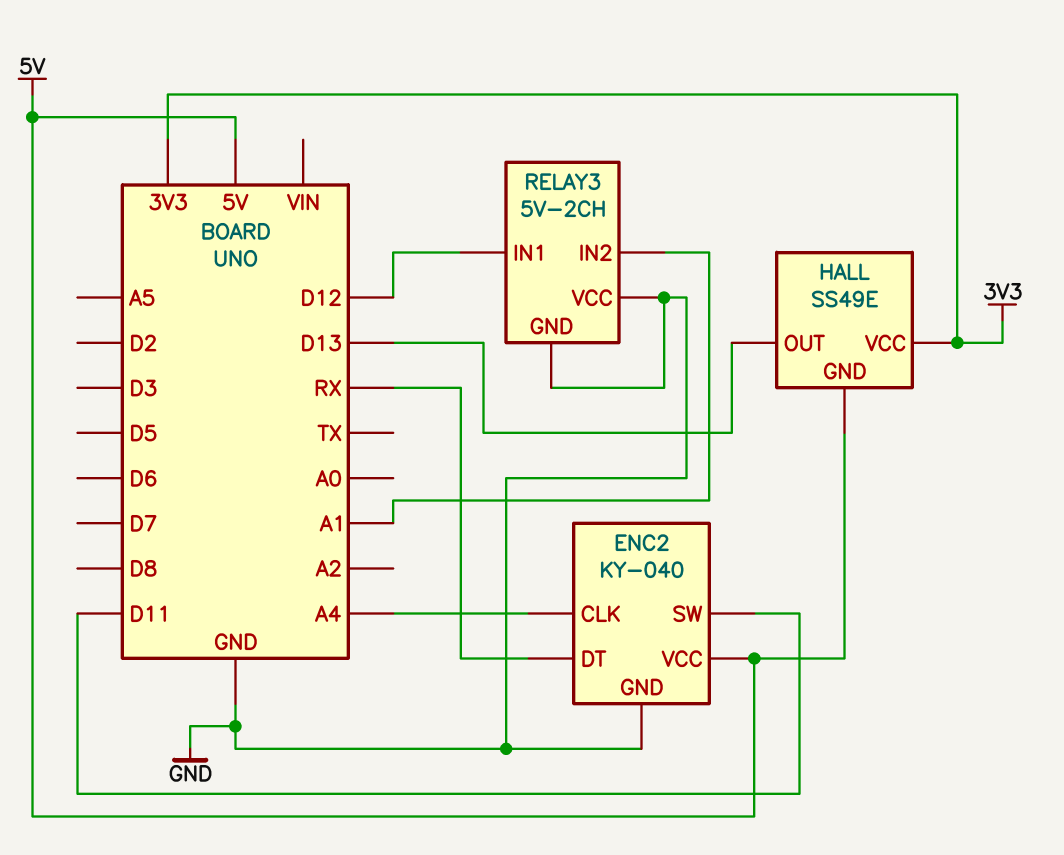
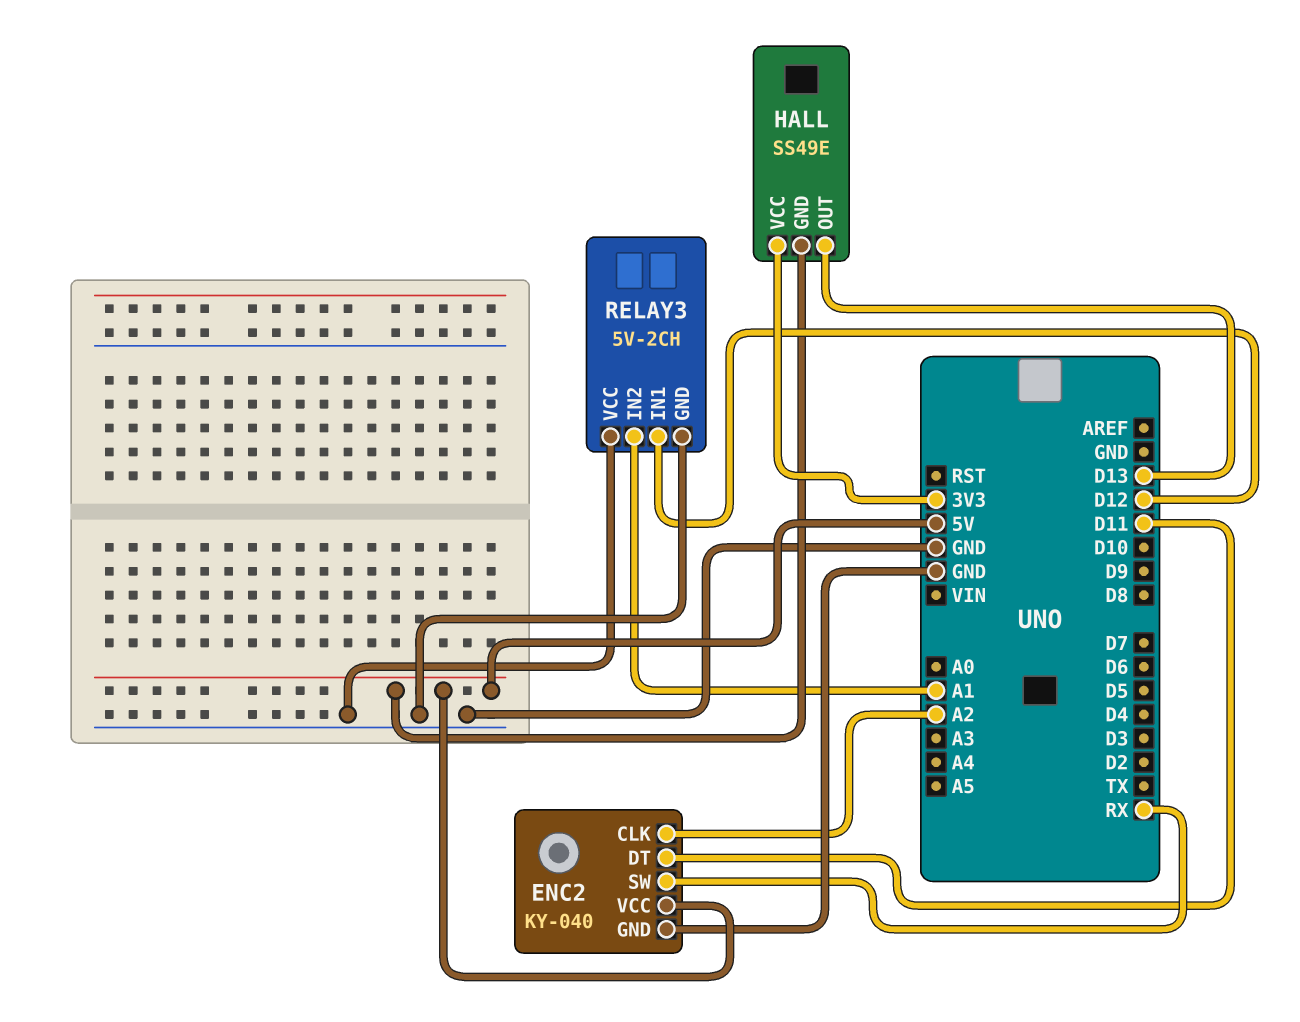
ENC2 pin CLK: A4 -> A2
ENC2 pin DT: RX -> D11
ENC2 pin SW: D11 -> RX

